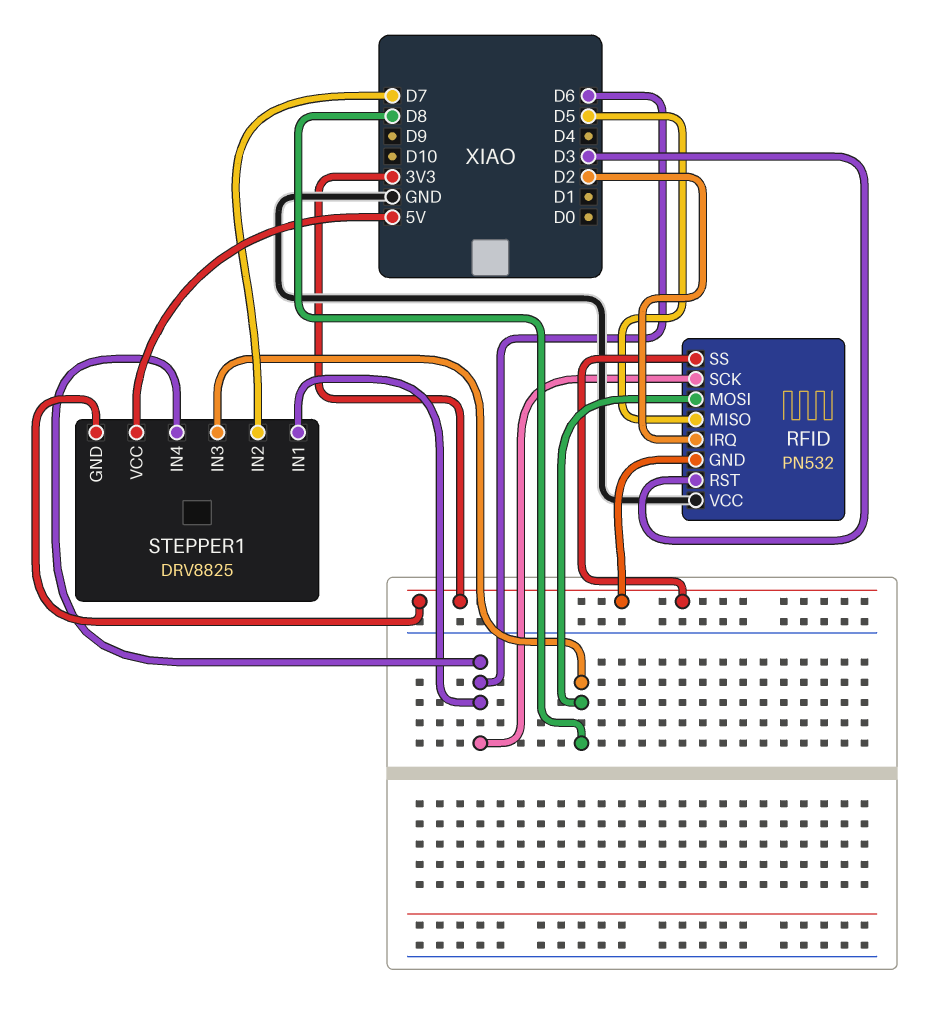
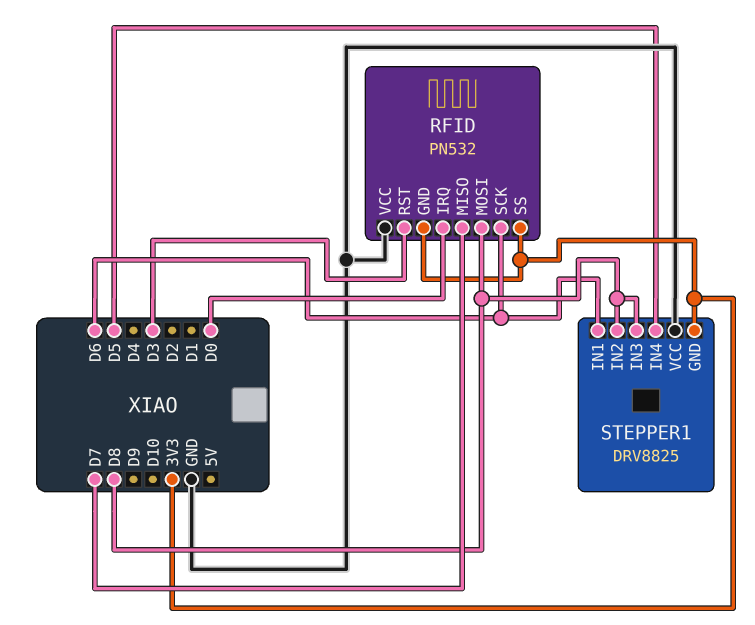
RFID pin IRQ: D2 -> D0
RFID pin MISO: D5 -> D7
STEPPER1 pin IN2: D7 -> D8
STEPPER1 pin IN4: D6 -> D5
STEPPER1 pin VCC: 5V -> GND

